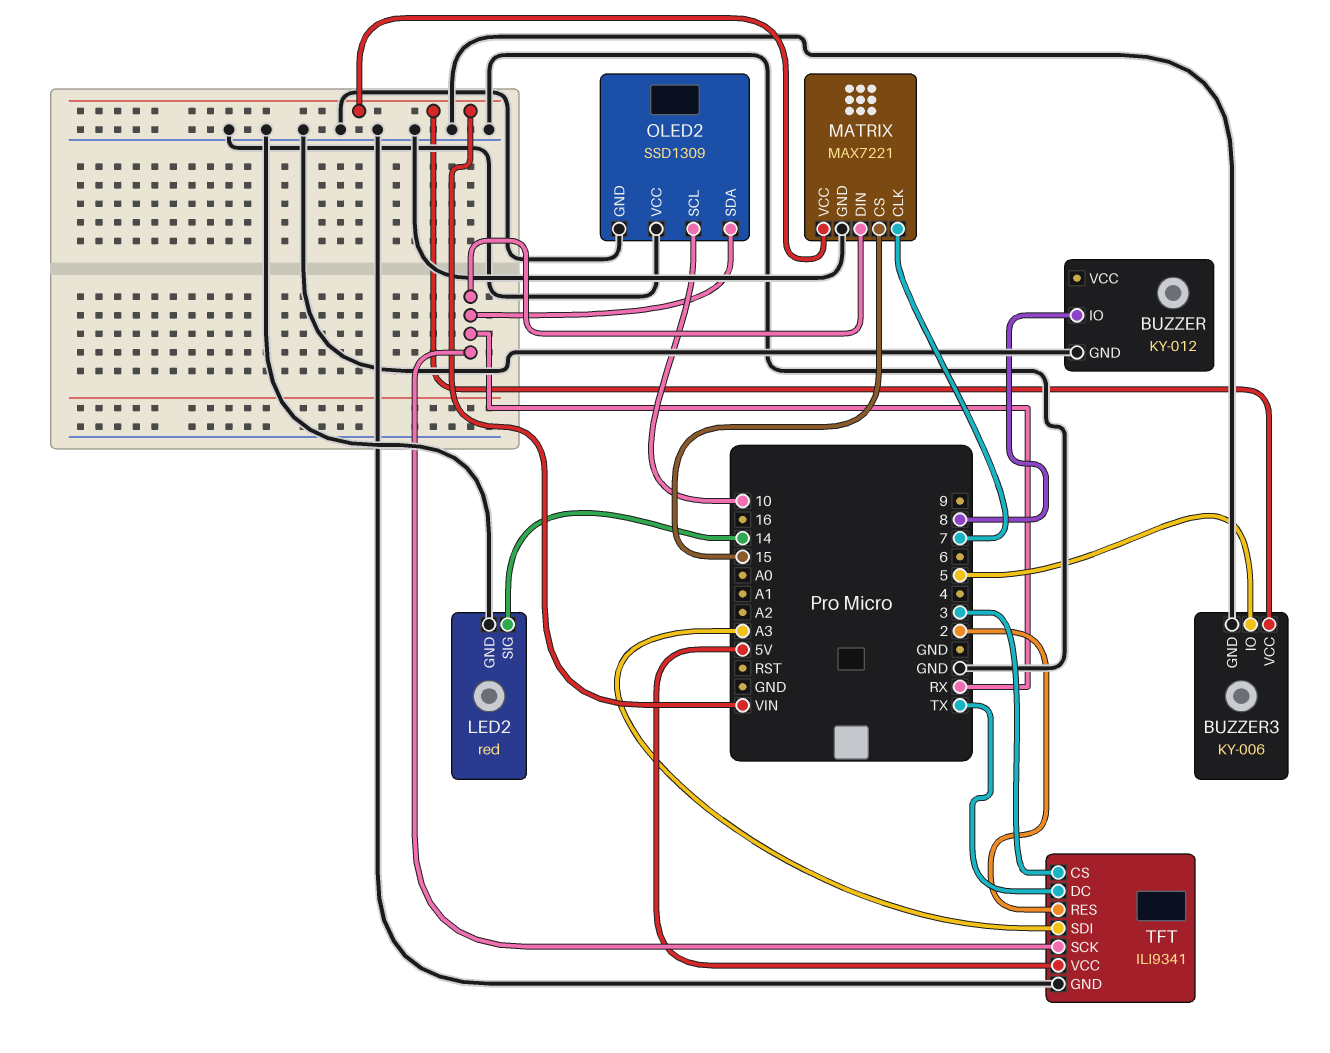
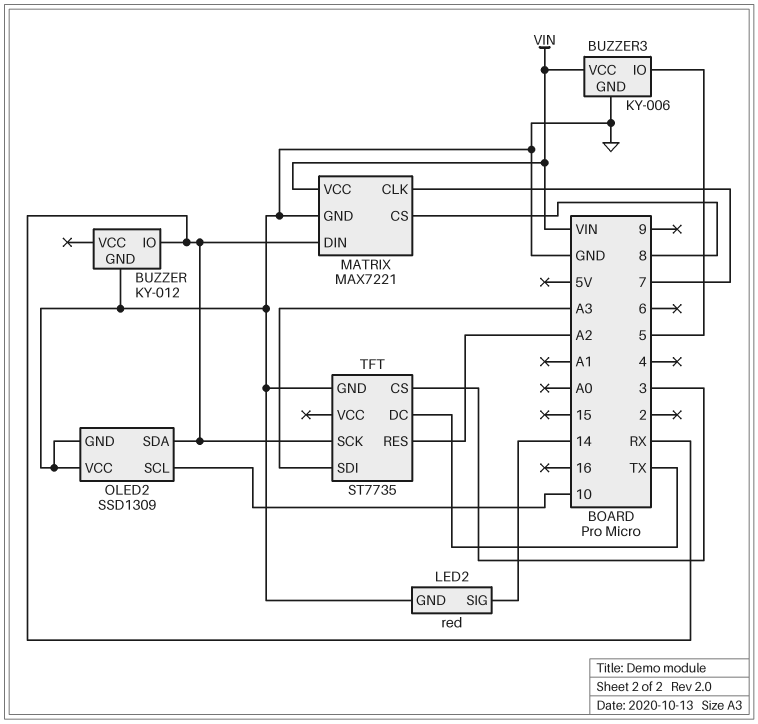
BUZZER pin IO: 8 -> RX
MATRIX pin CS: 15 -> 8
TFT: ILI9341 -> ST7735
TFT pin RES: 2 -> A2
TFT pin VCC: 5V -> none

